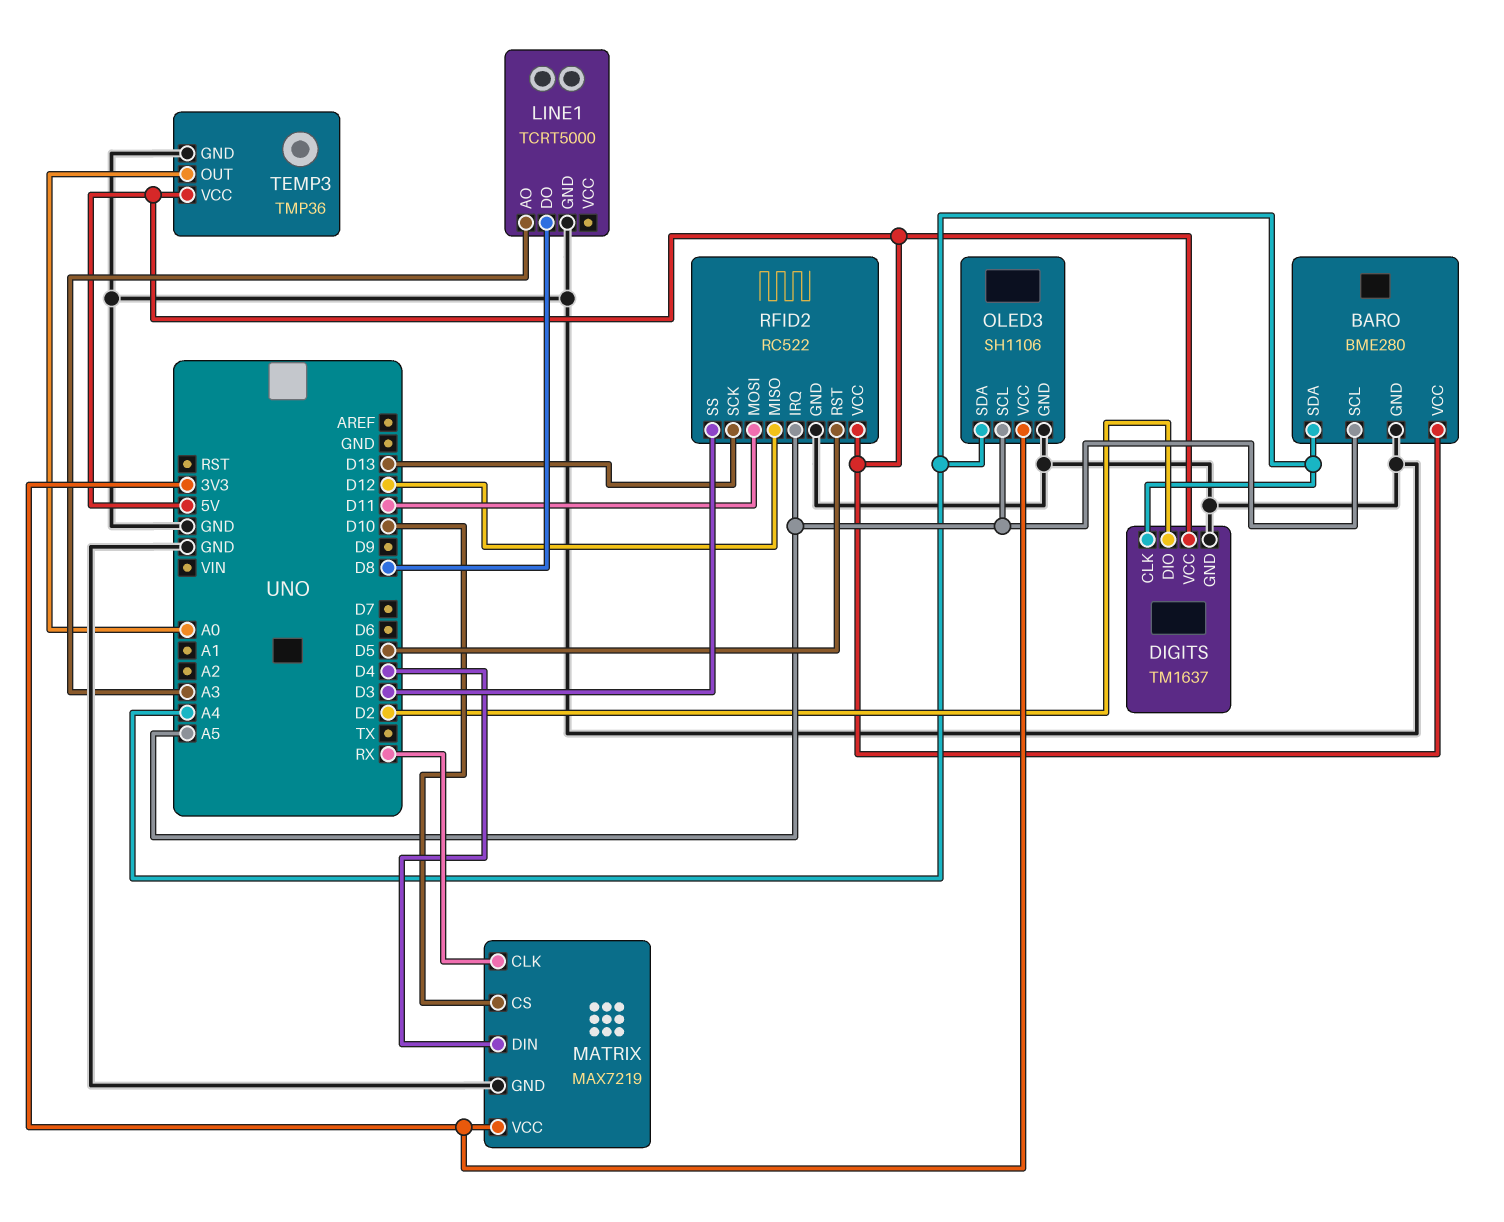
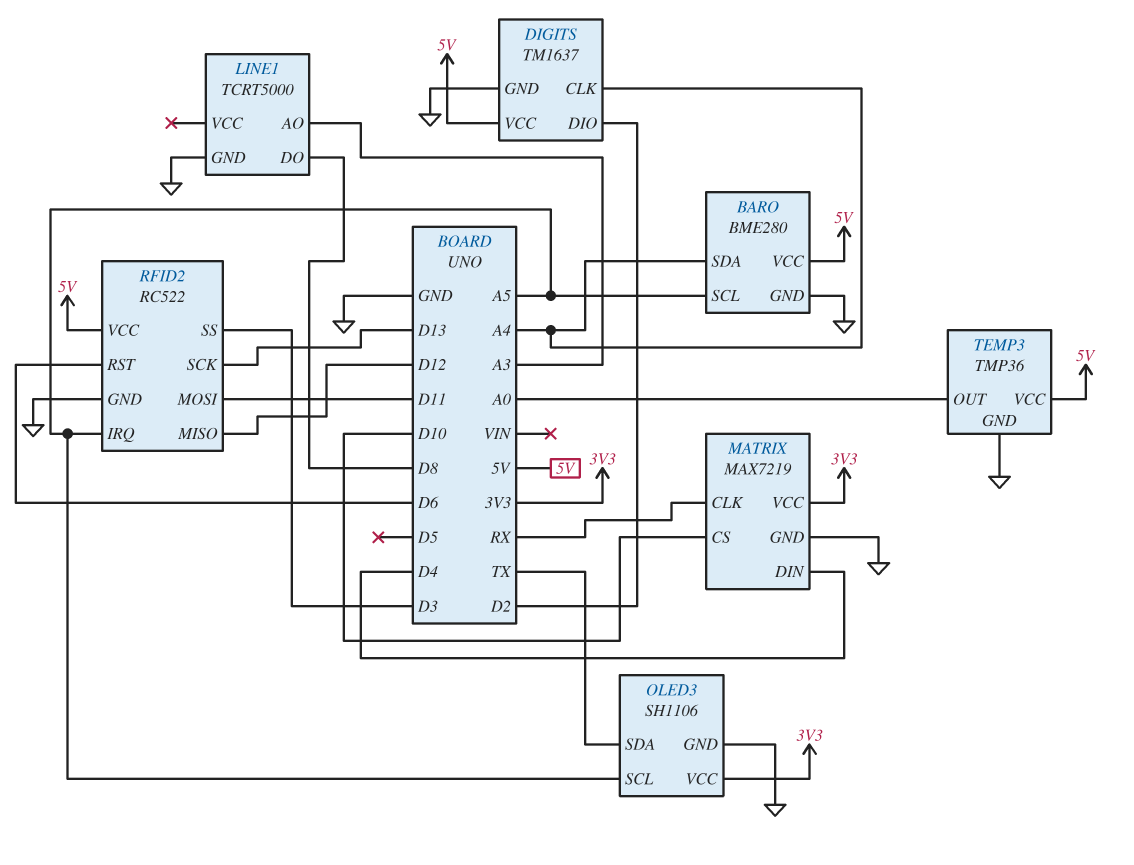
OLED3 pin SDA: A4 -> TX
RFID2 pin RST: D5 -> D6

